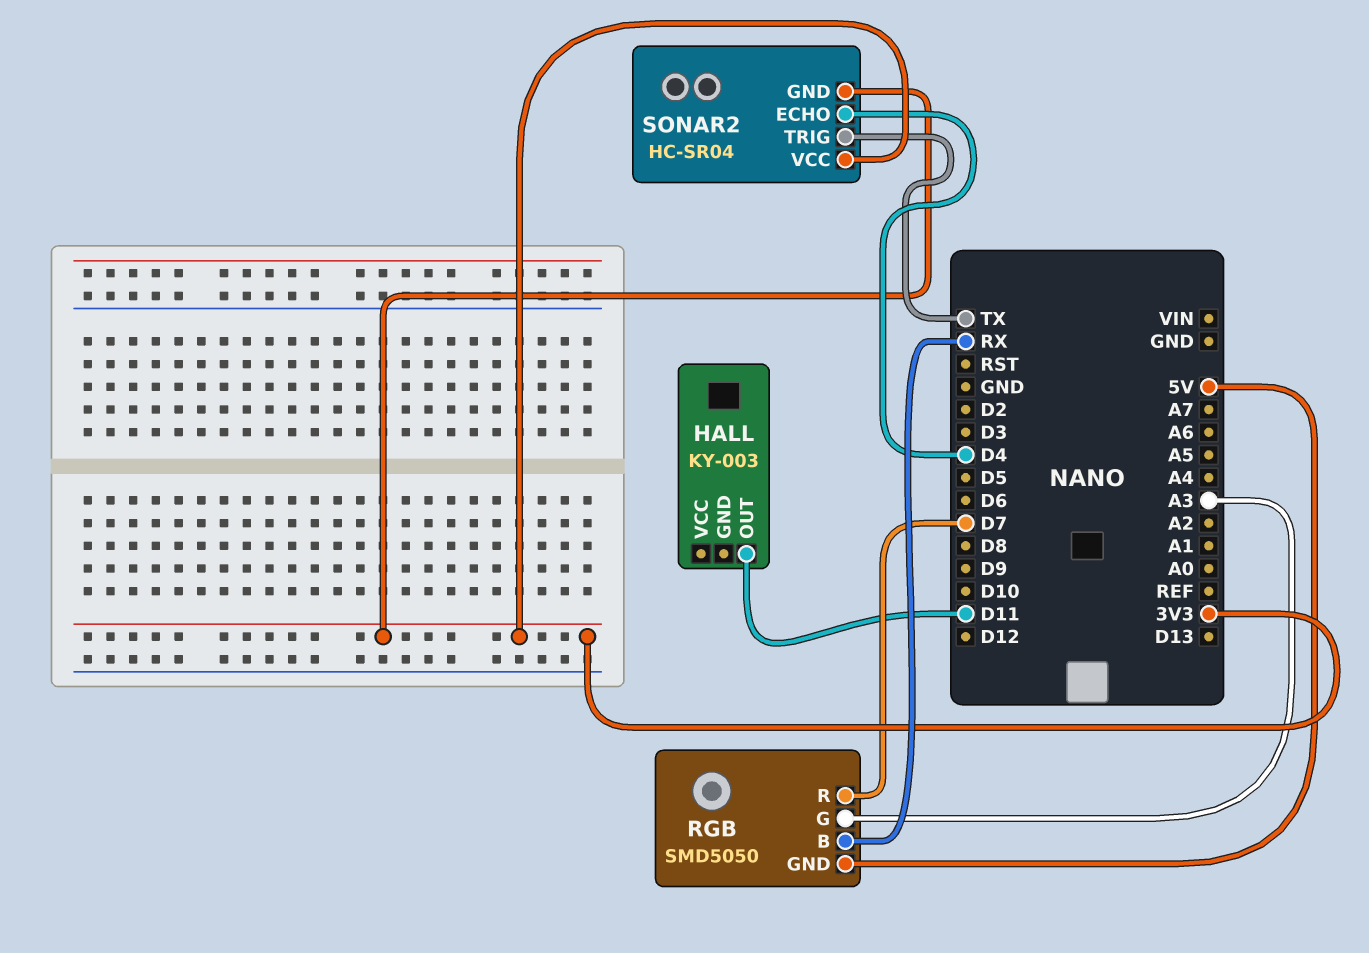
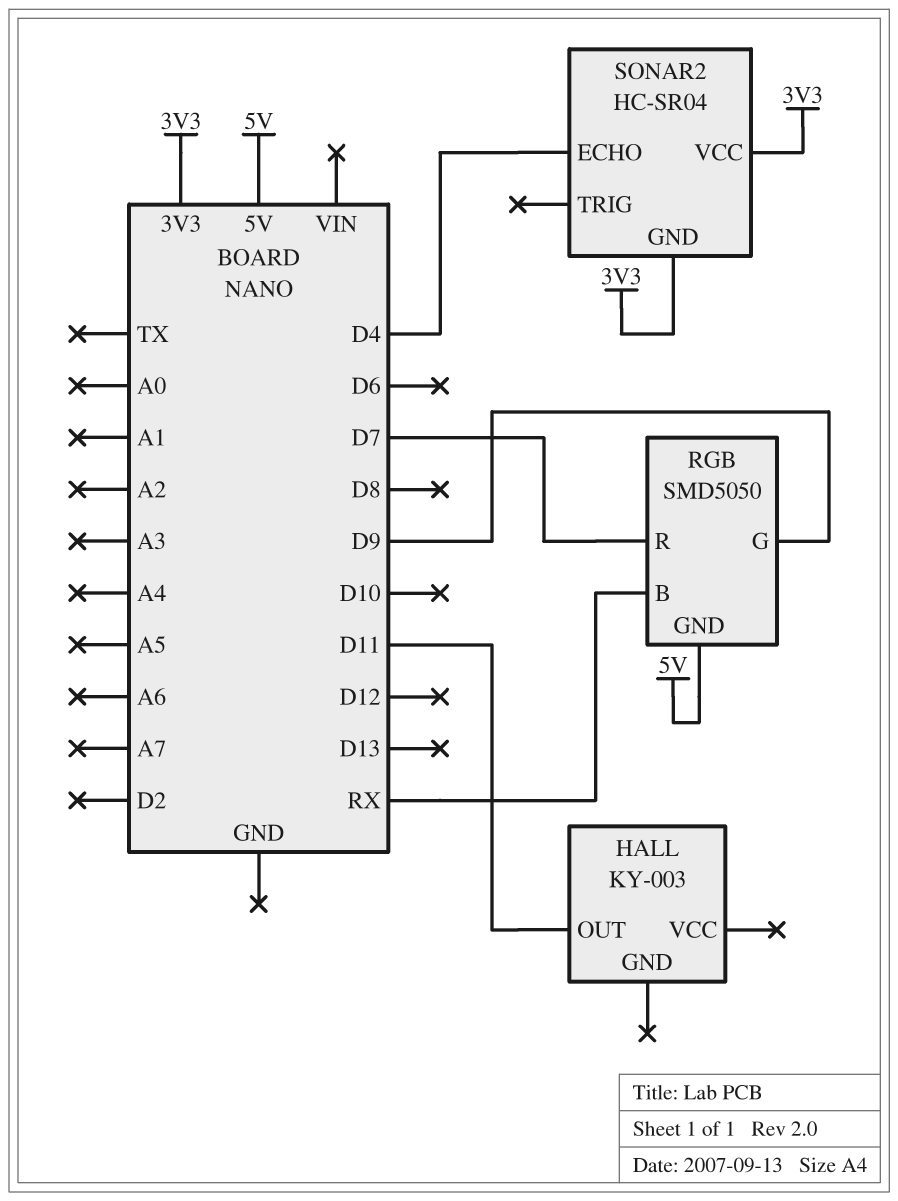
RGB pin G: A3 -> D9
SONAR2 pin TRIG: TX -> none

